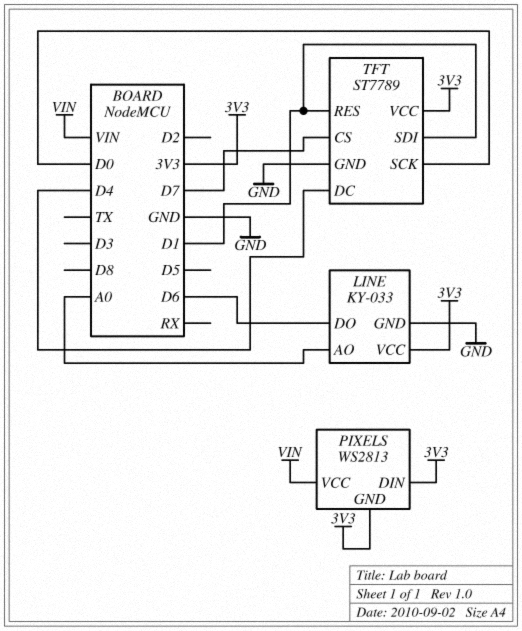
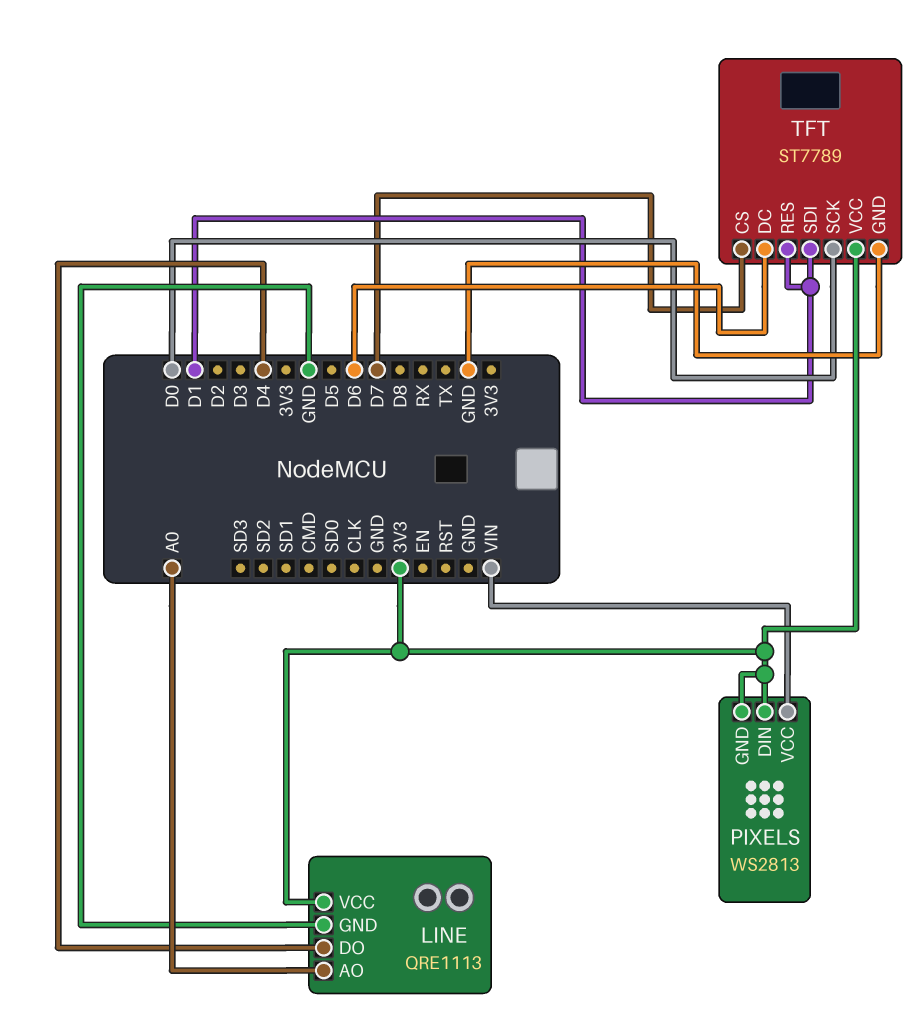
LINE: KY-033 -> QRE1113
LINE pin DO: D6 -> D4
TFT pin DC: D4 -> D6

